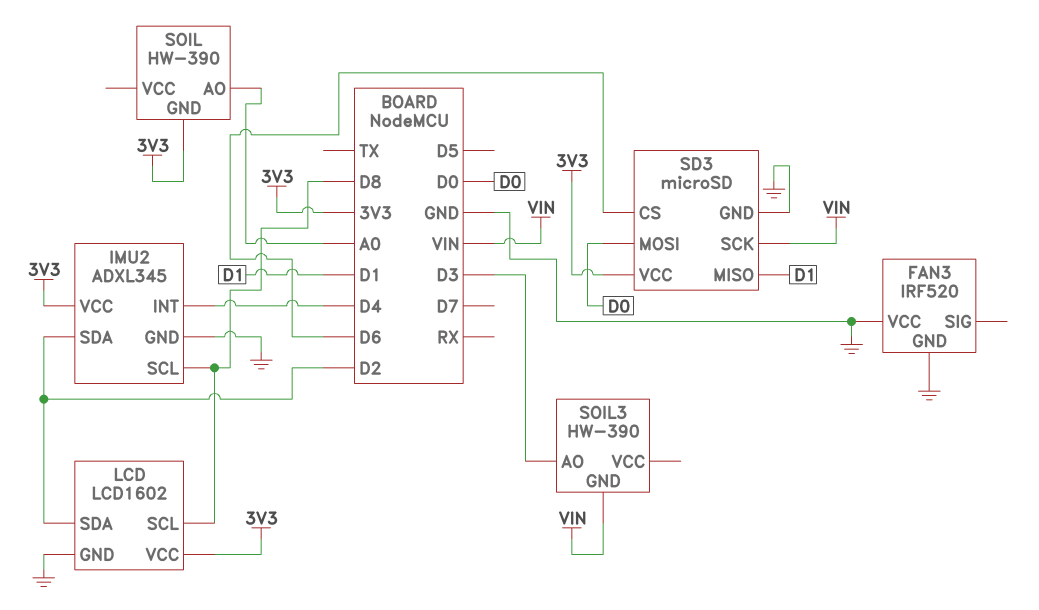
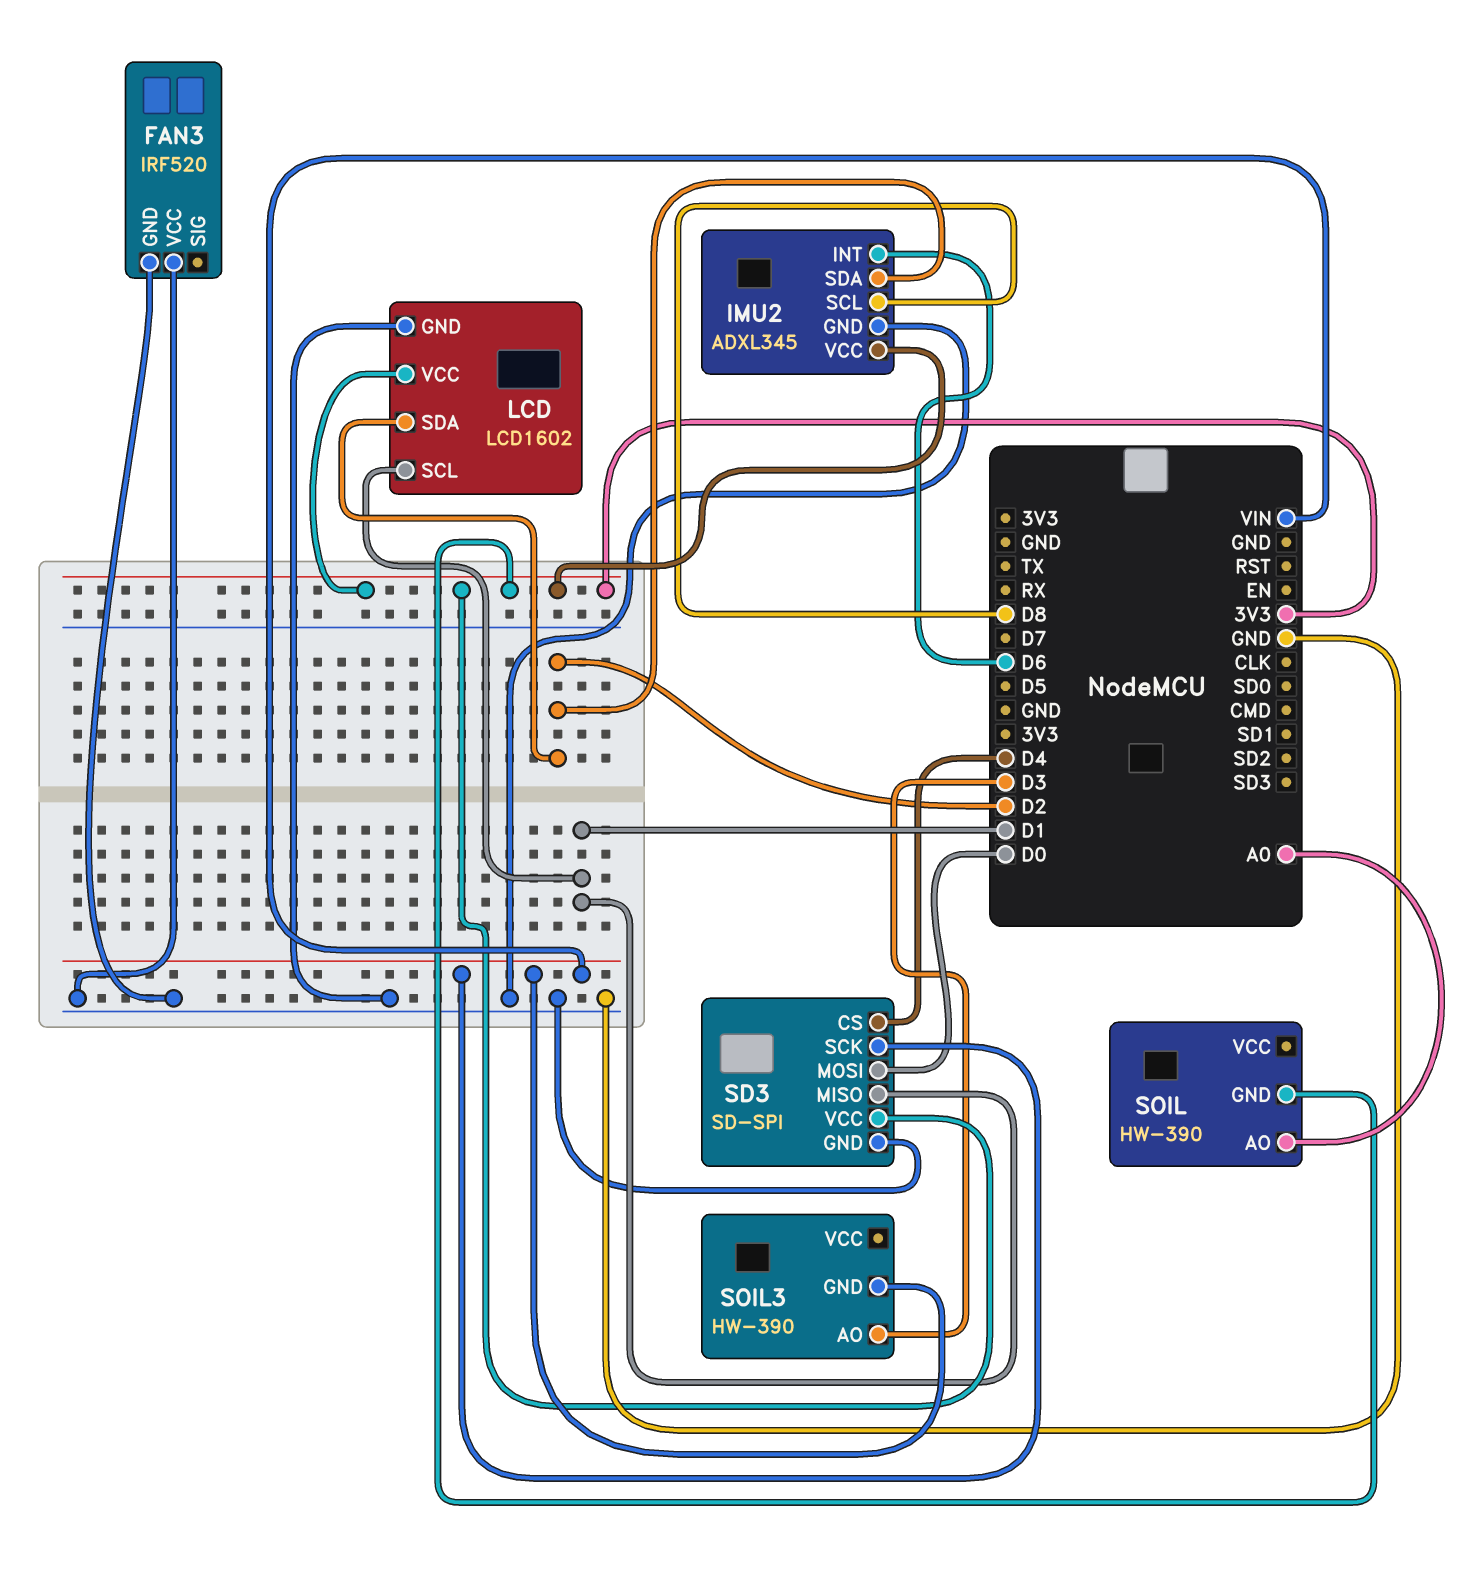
IMU2 pin INT: D4 -> D6
LCD pin SCL: D8 -> D1
SD3: microSD -> SD-SPI
SD3 pin CS: D6 -> D4

